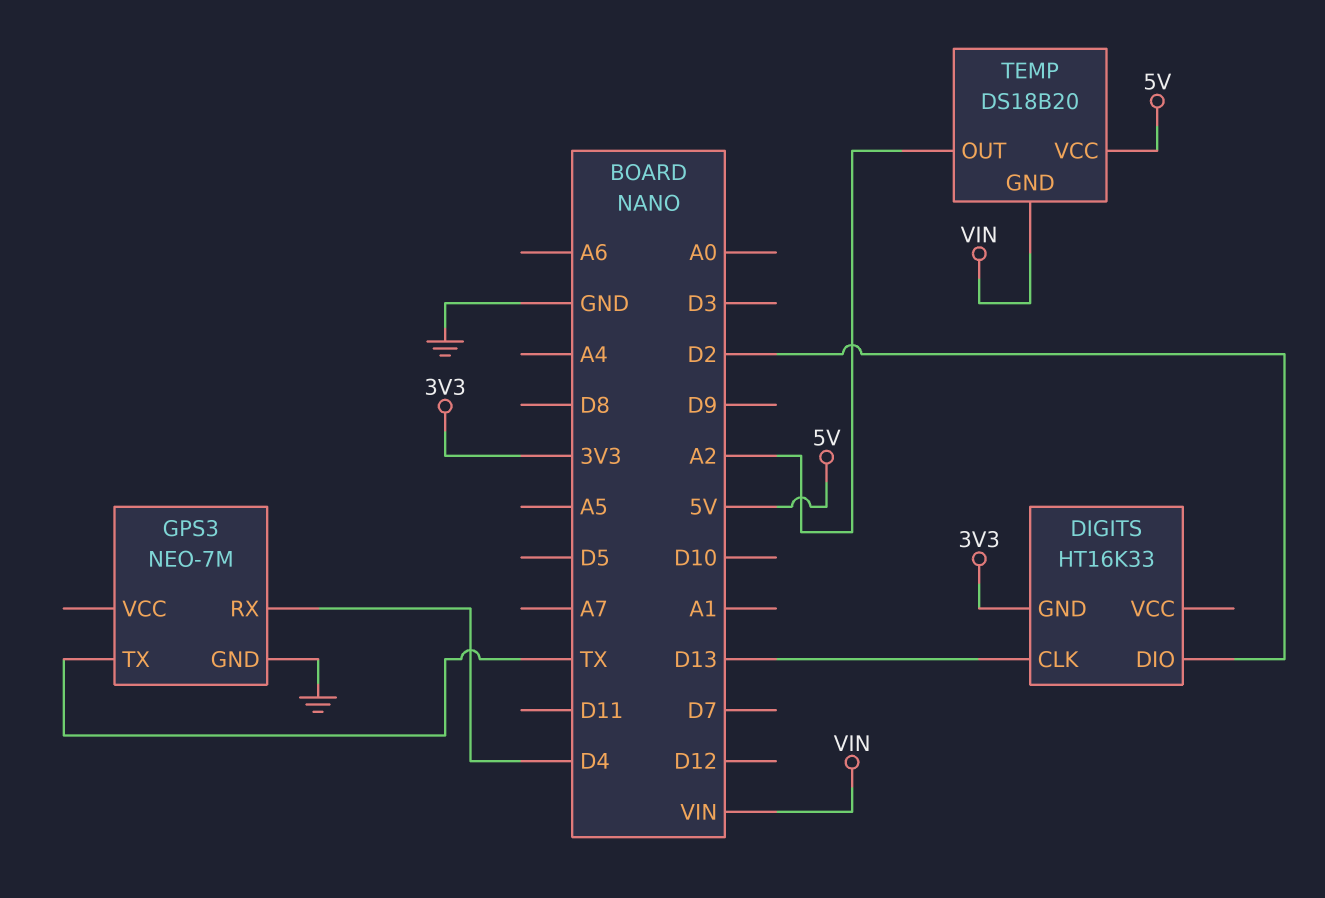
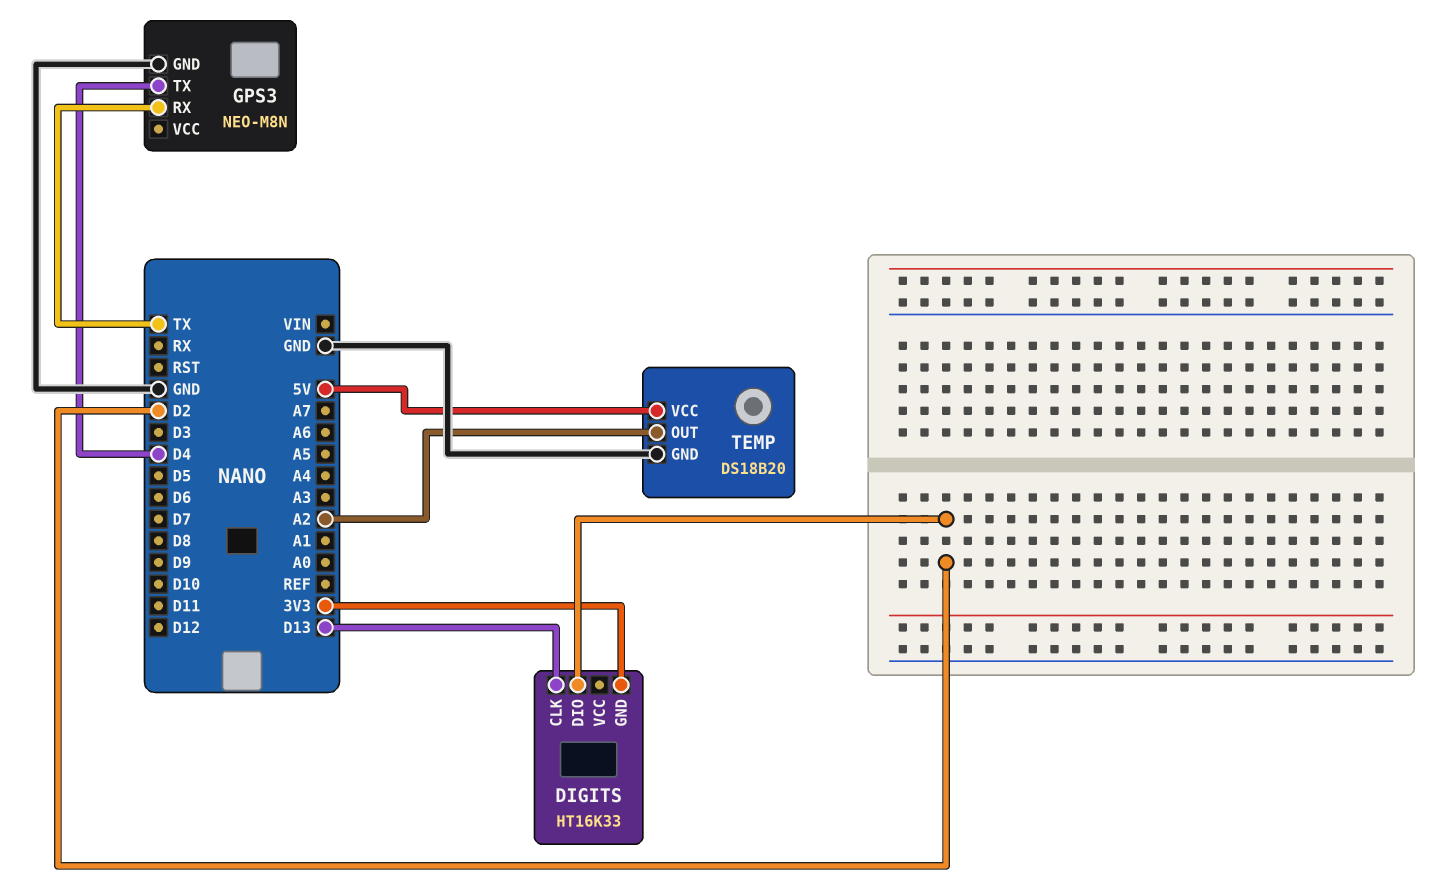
GPS3: NEO-7M -> NEO-M8N
GPS3 pin RX: D4 -> TX
GPS3 pin TX: TX -> D4
TEMP pin GND: VIN -> GND

